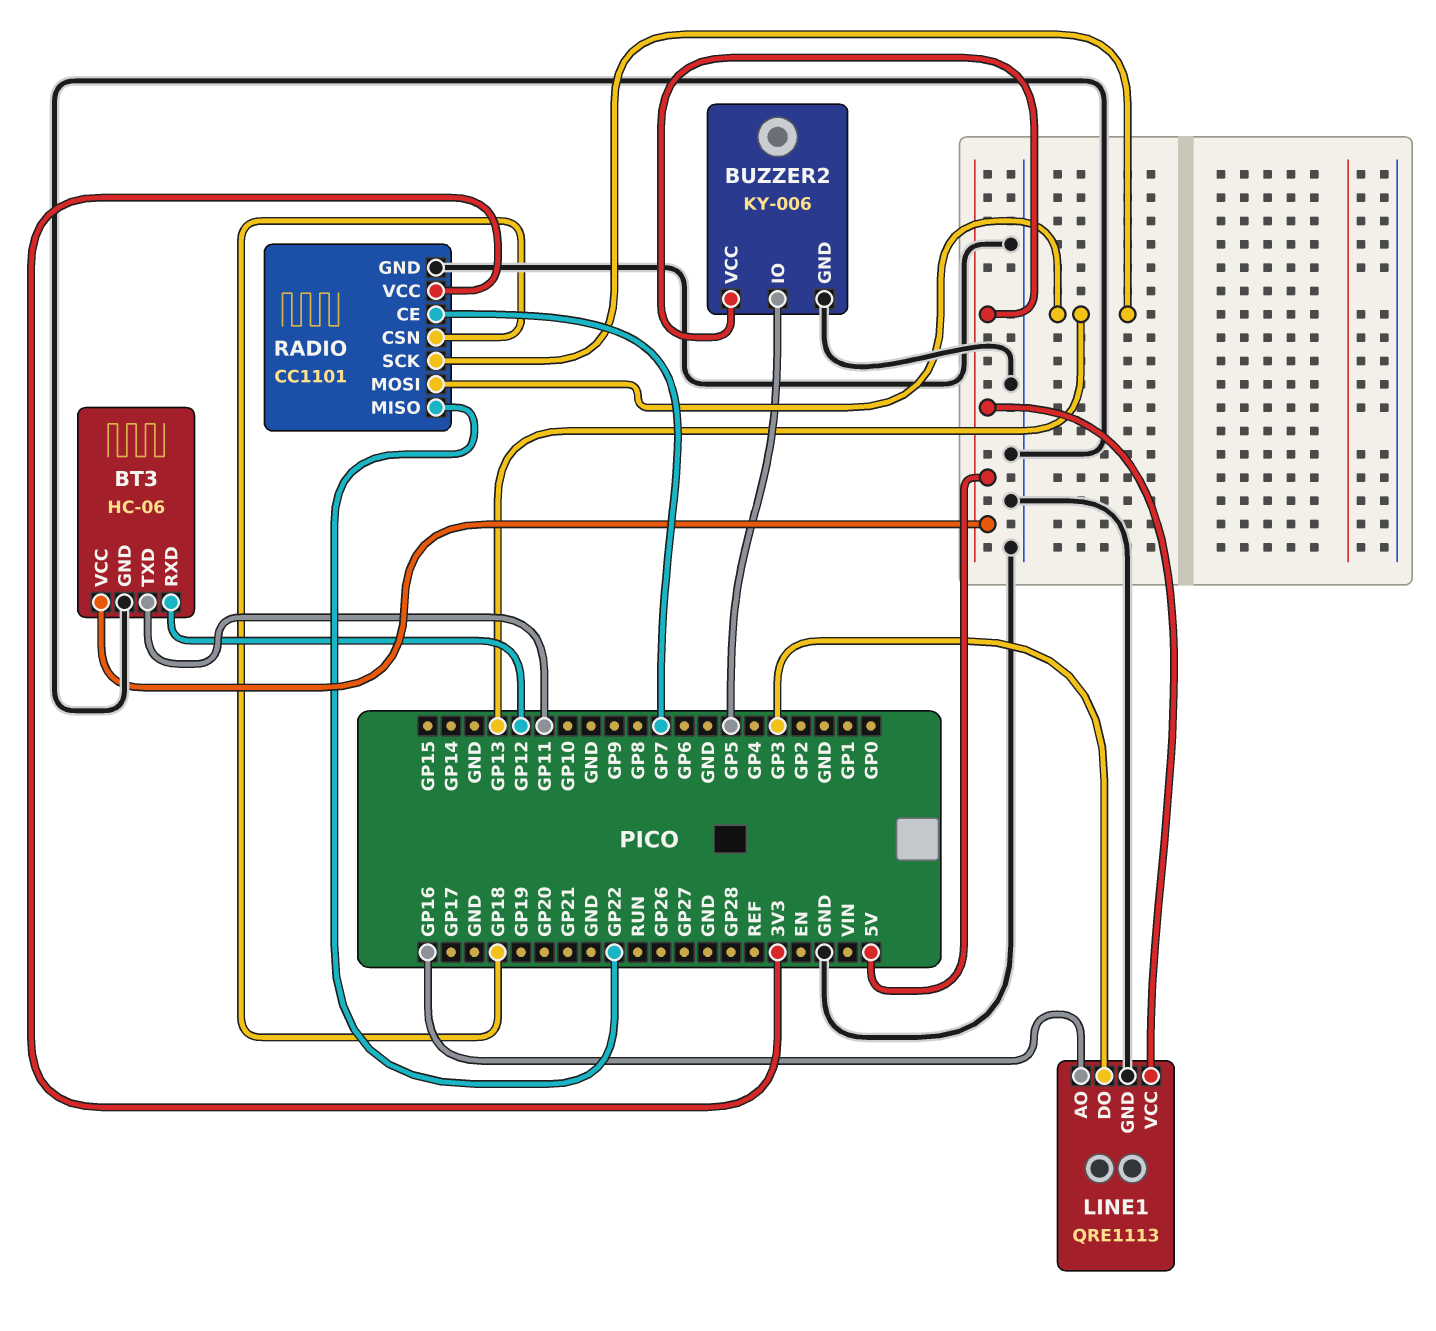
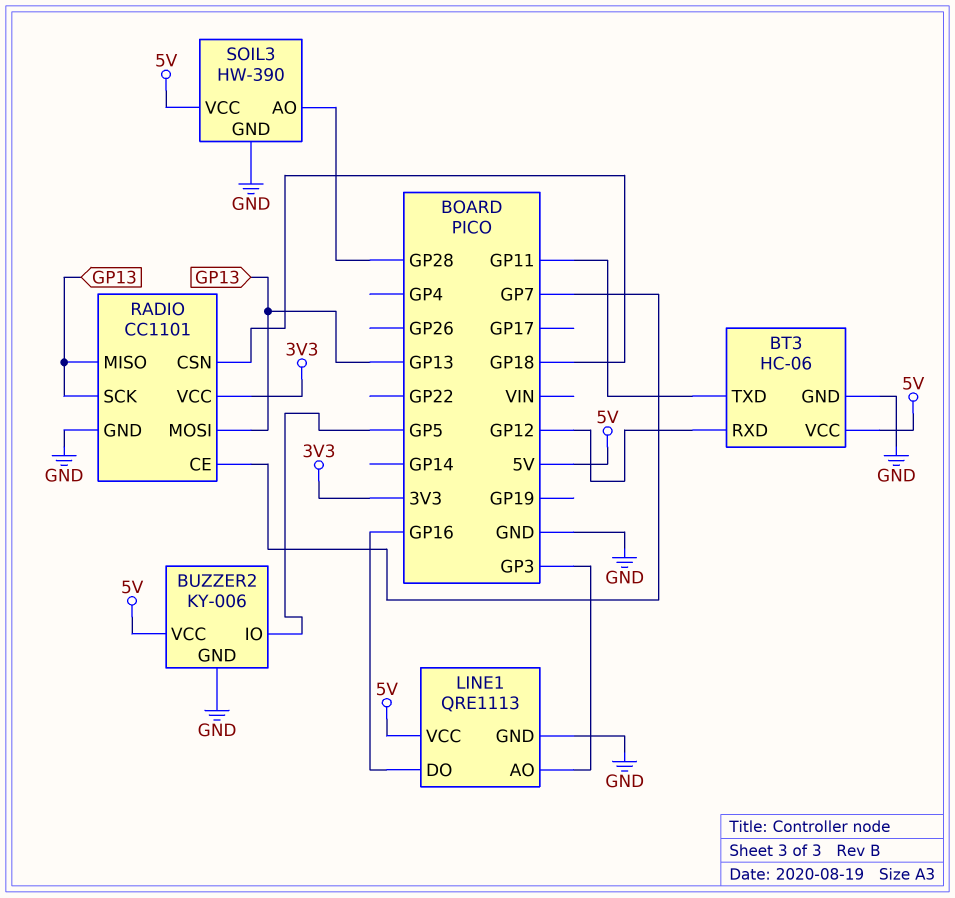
LINE1 pin AO: GP16 -> GP3
LINE1 pin DO: GP3 -> GP16
RADIO pin MISO: GP22 -> GP13
SOIL3: none -> HW-390
SOIL3 pin AO: none -> GP28
SOIL3 pin GND: none -> GND
SOIL3 pin VCC: none -> 5V

